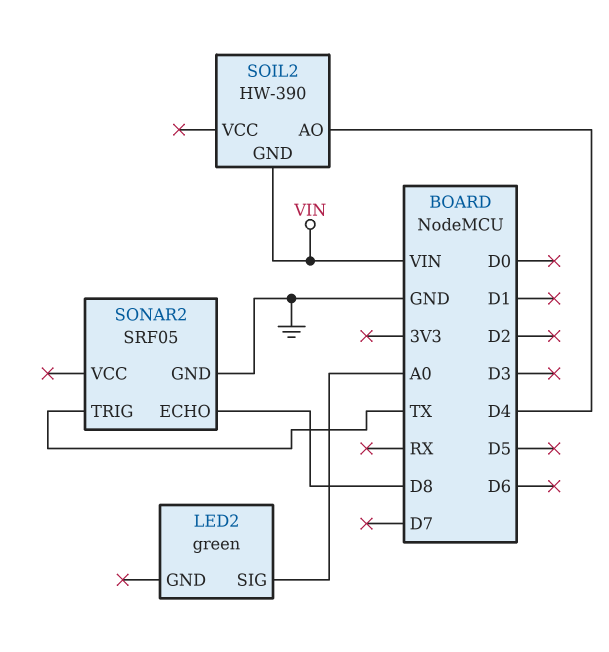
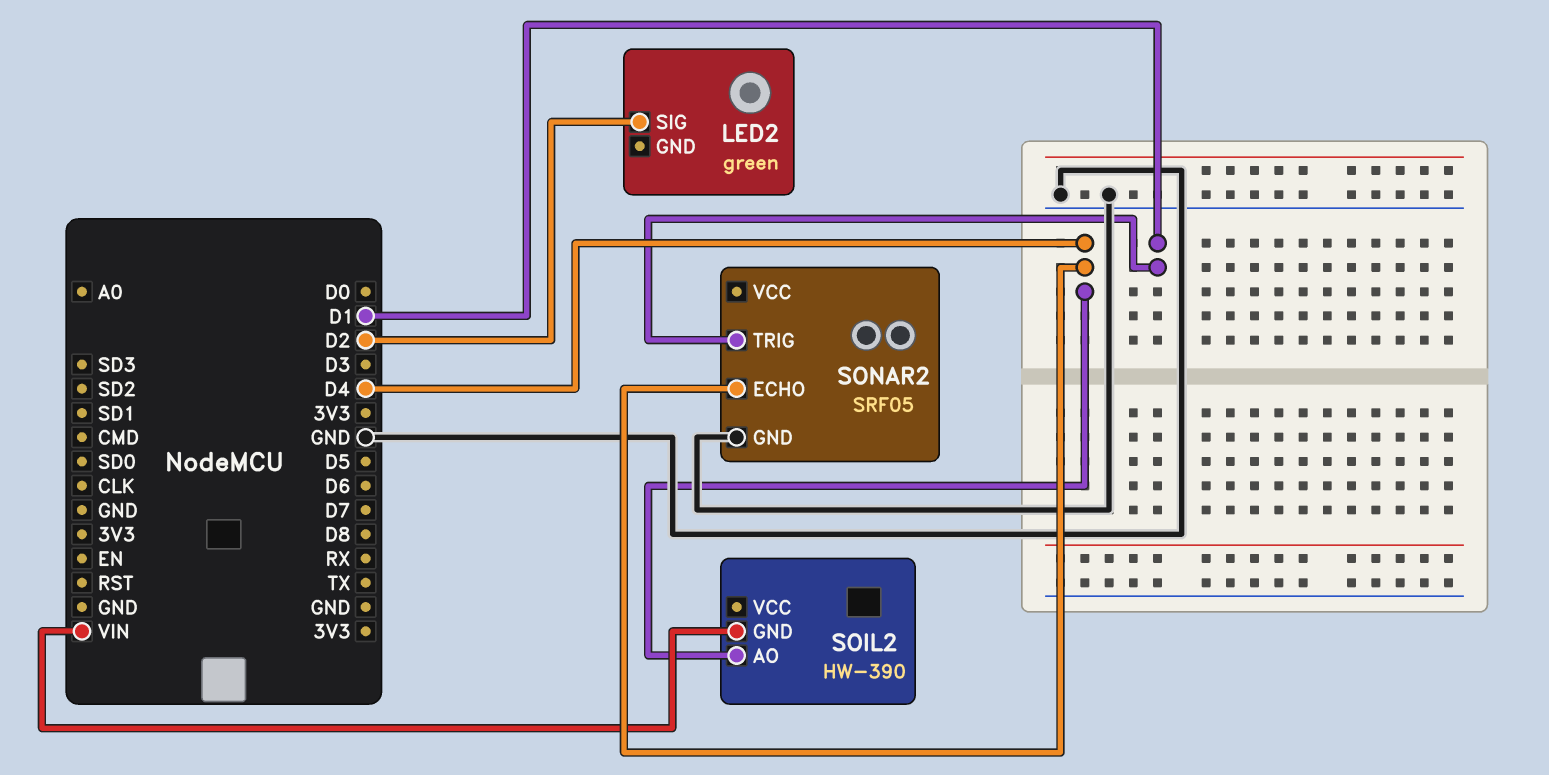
LED2 pin SIG: A0 -> D2
SONAR2 pin ECHO: D8 -> D4
SONAR2 pin TRIG: TX -> D1

